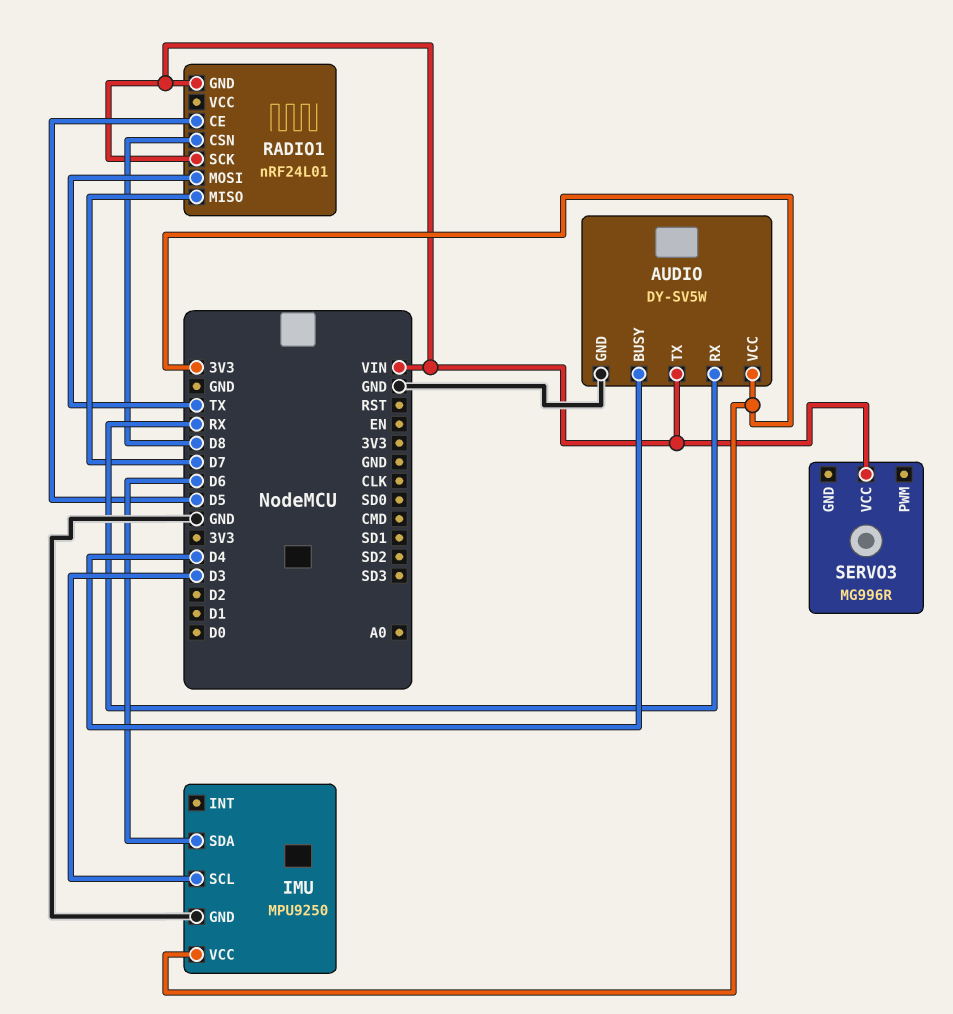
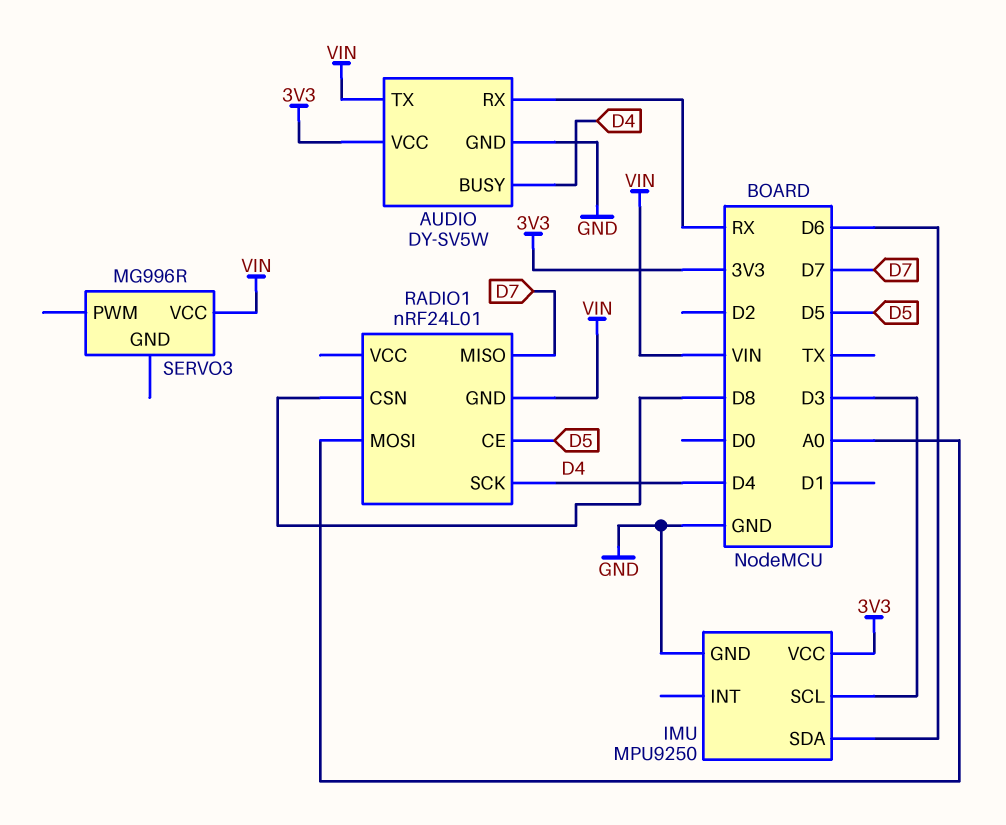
RADIO1 pin MOSI: TX -> A0
RADIO1 pin SCK: VIN -> D4

